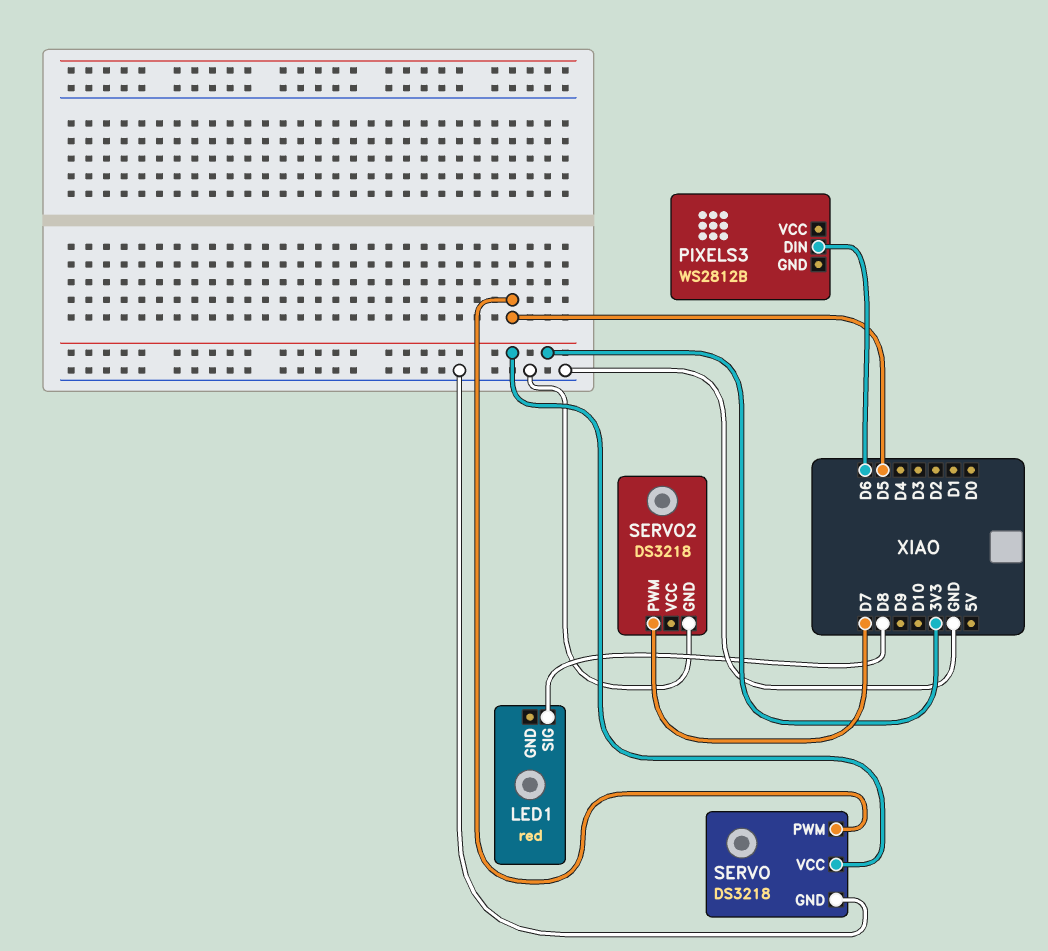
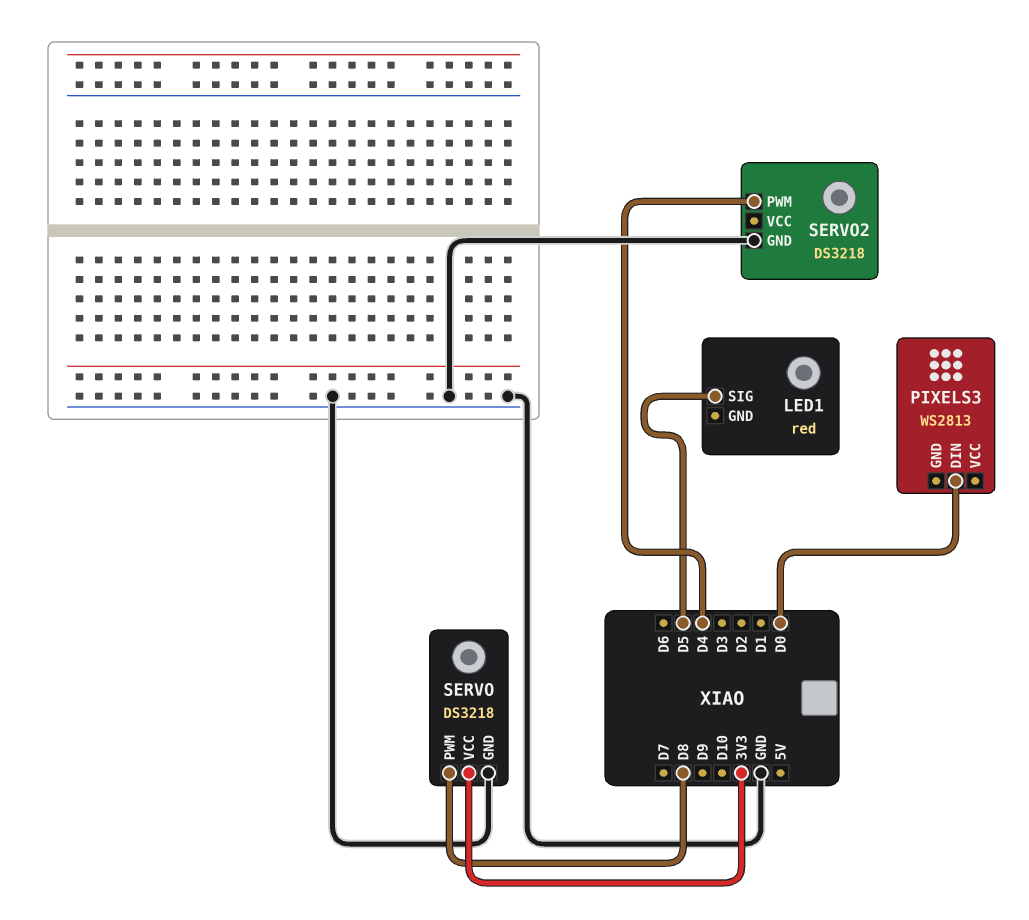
LED1 pin SIG: D8 -> D5
PIXELS3: WS2812B -> WS2813
PIXELS3 pin DIN: D6 -> D0
SERVO pin PWM: D5 -> D8
SERVO2 pin PWM: D7 -> D4

